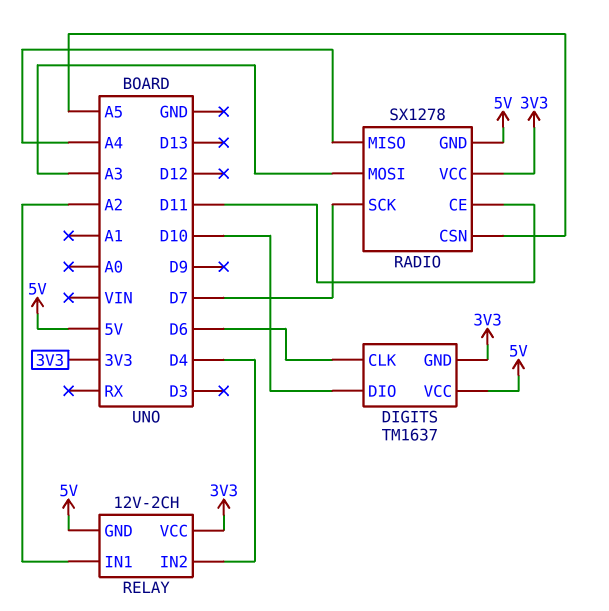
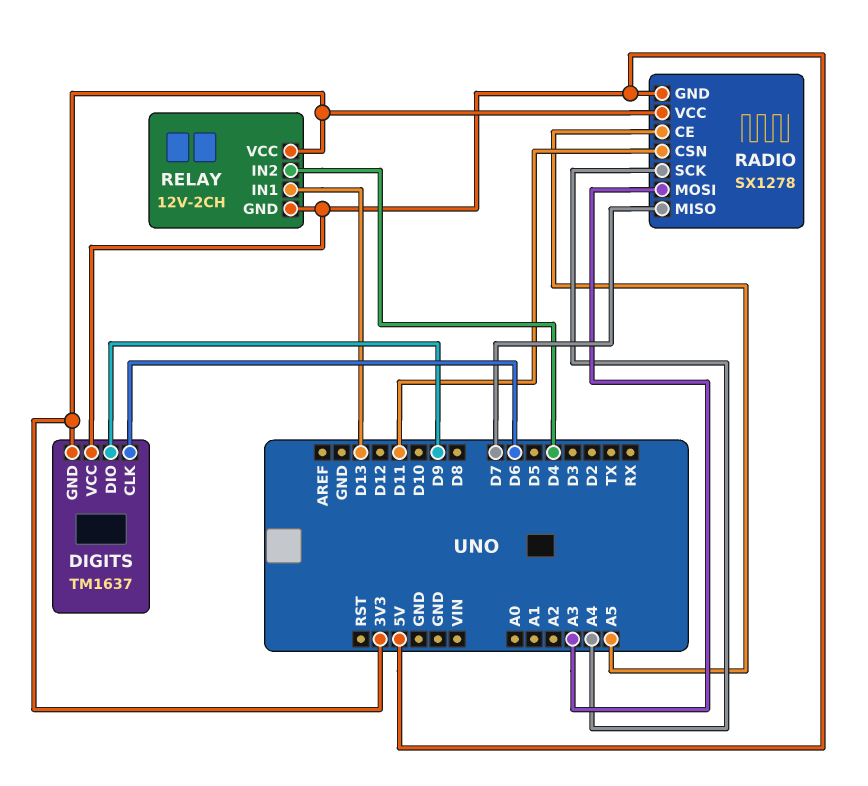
DIGITS pin DIO: D10 -> D9
RADIO pin CE: D11 -> A5
RADIO pin CSN: A5 -> D11
RADIO pin MISO: A4 -> D7
RADIO pin SCK: D7 -> A4
RELAY pin IN1: A2 -> D13

